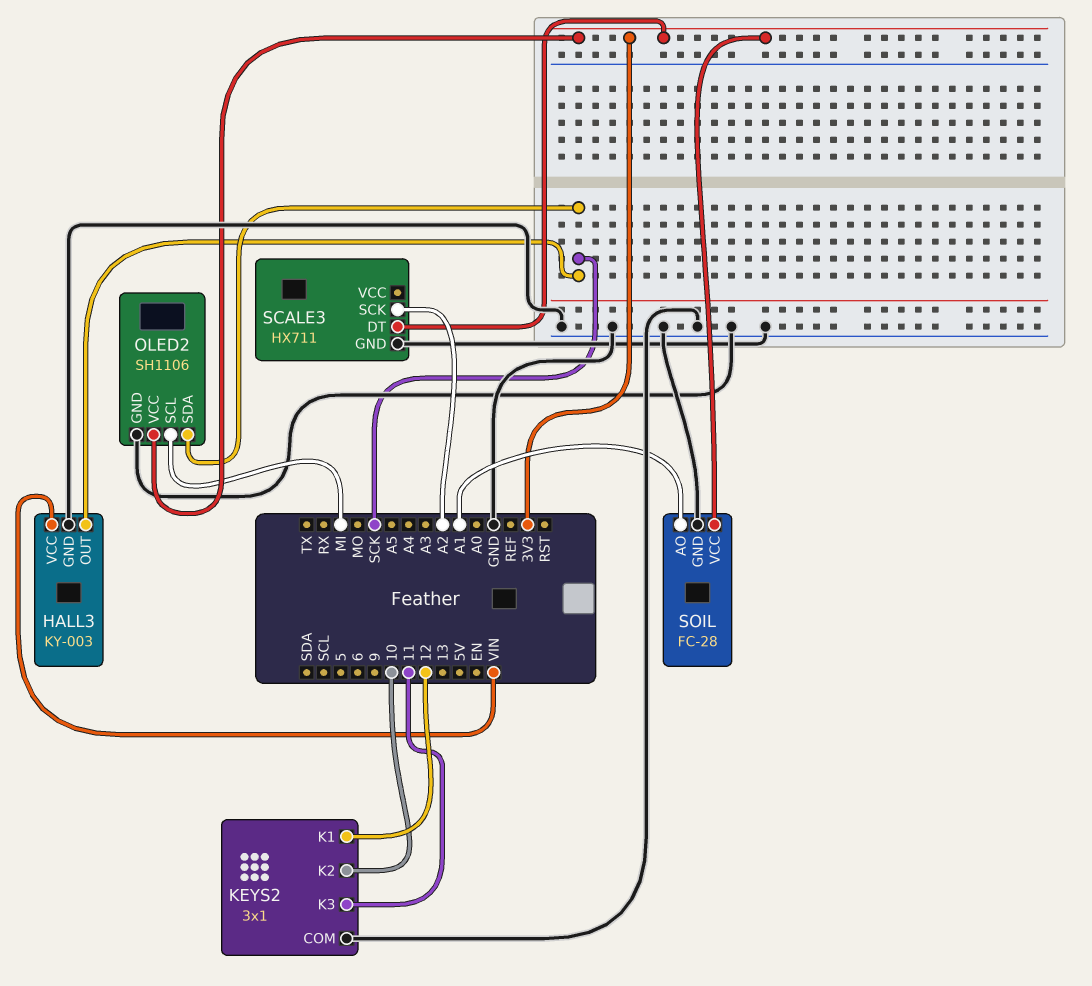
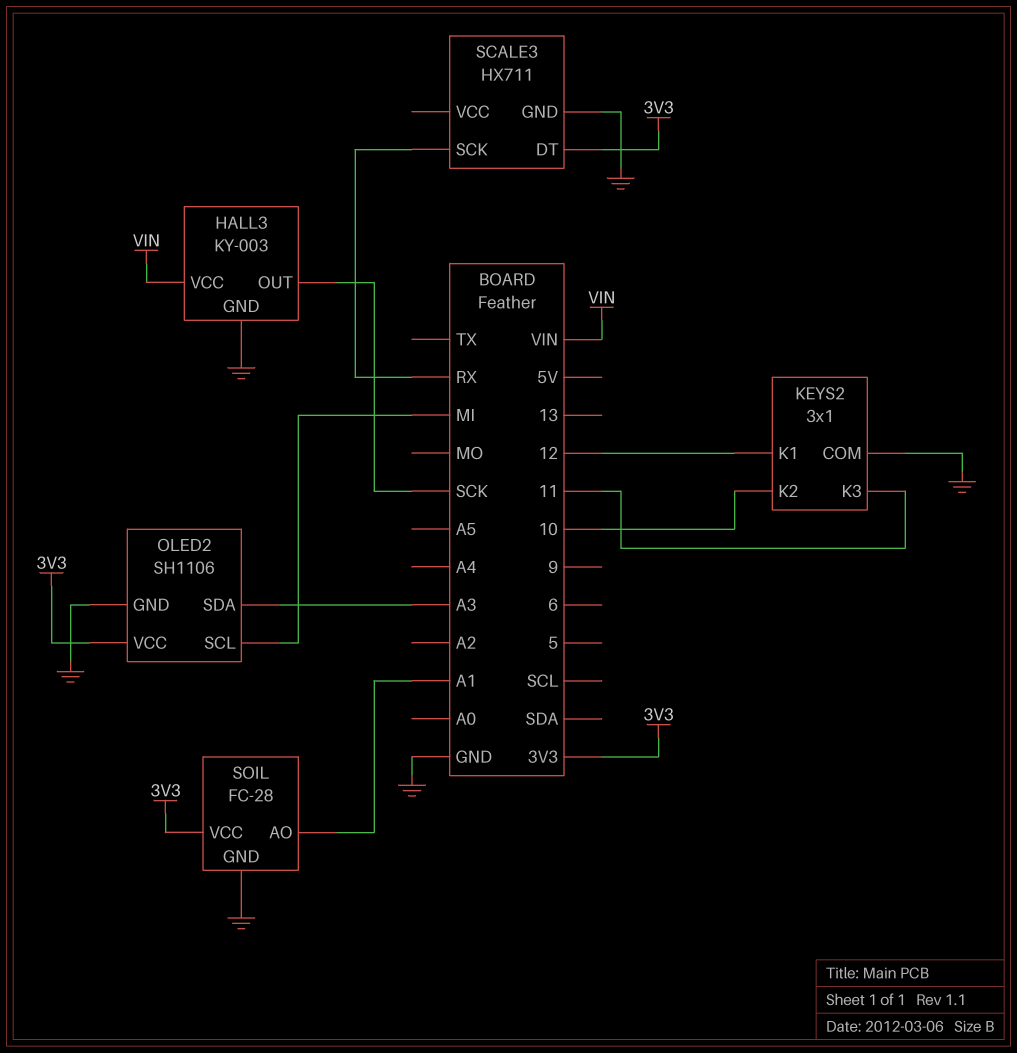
OLED2 pin SDA: SCK -> A3
SCALE3 pin SCK: A2 -> RX

